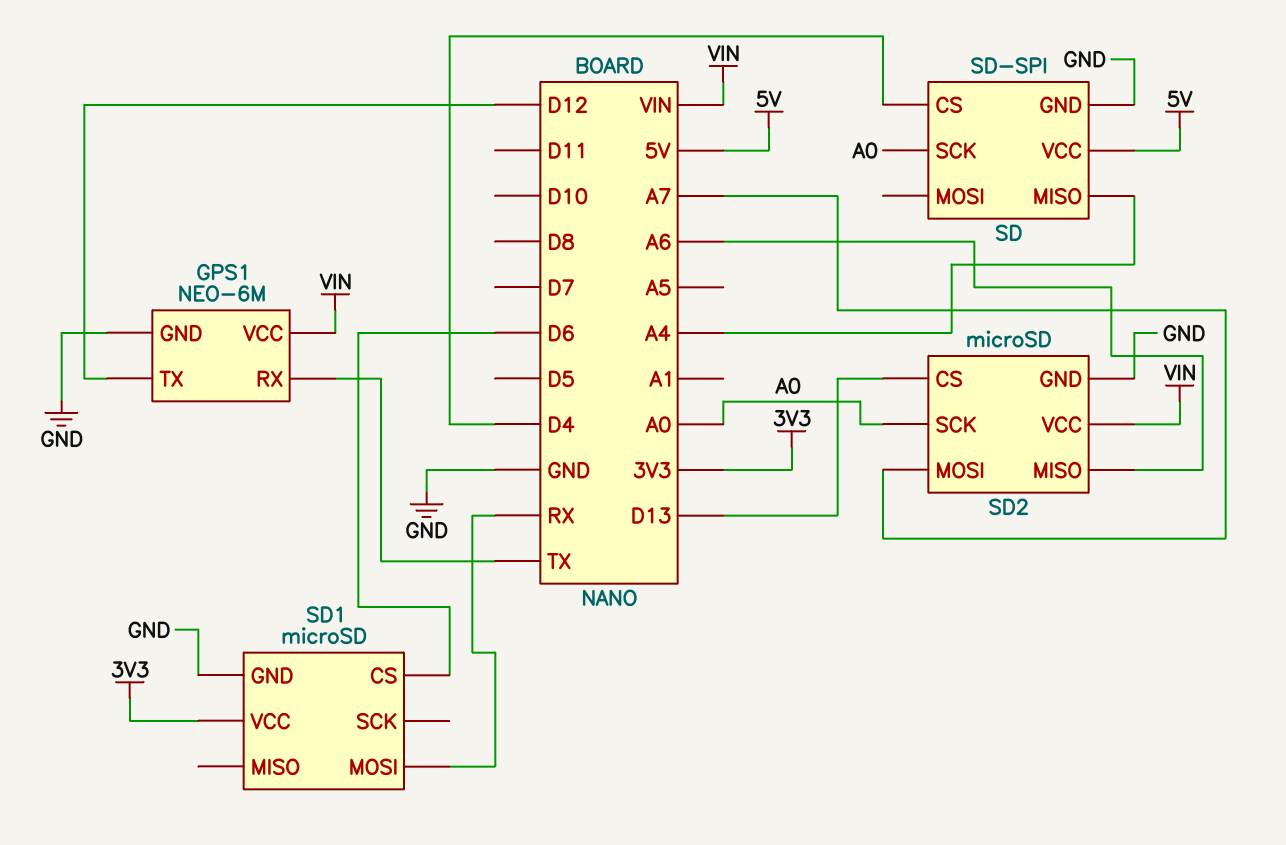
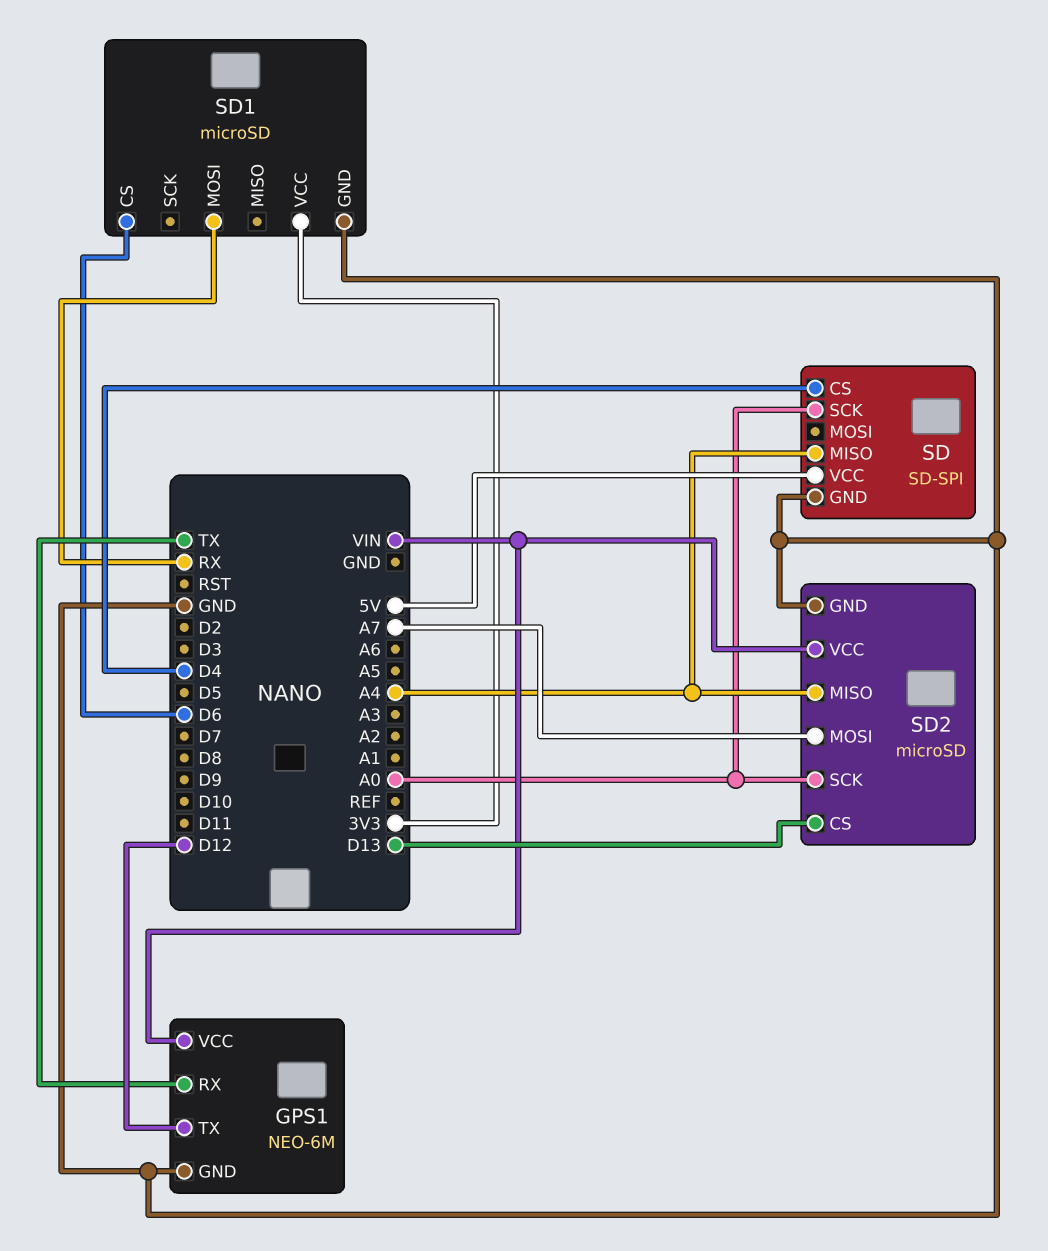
SD2 pin MISO: A6 -> A4

